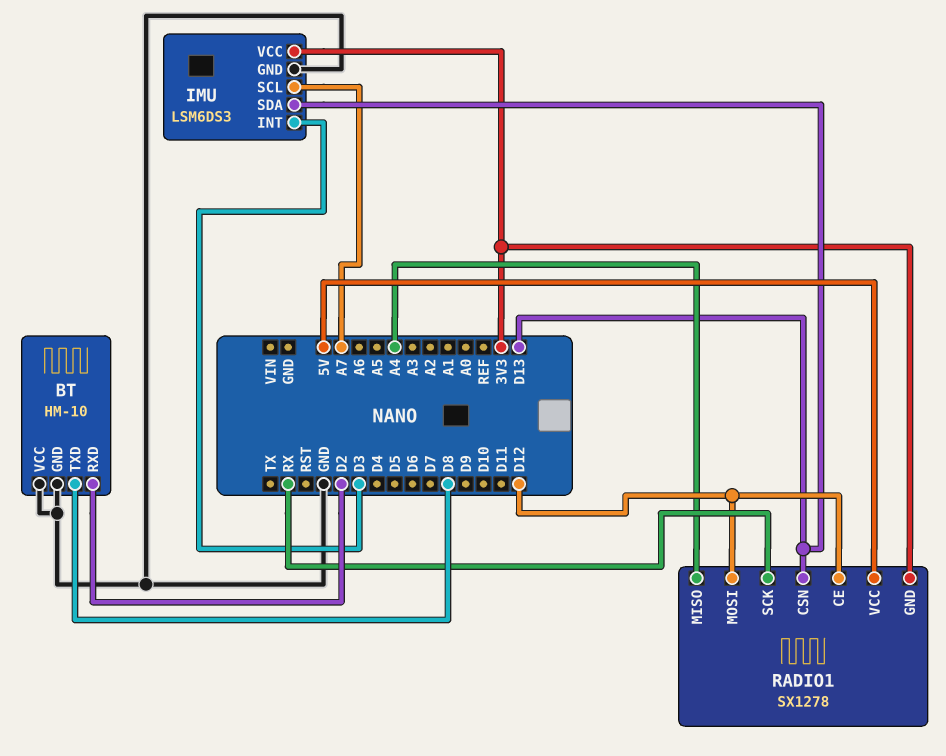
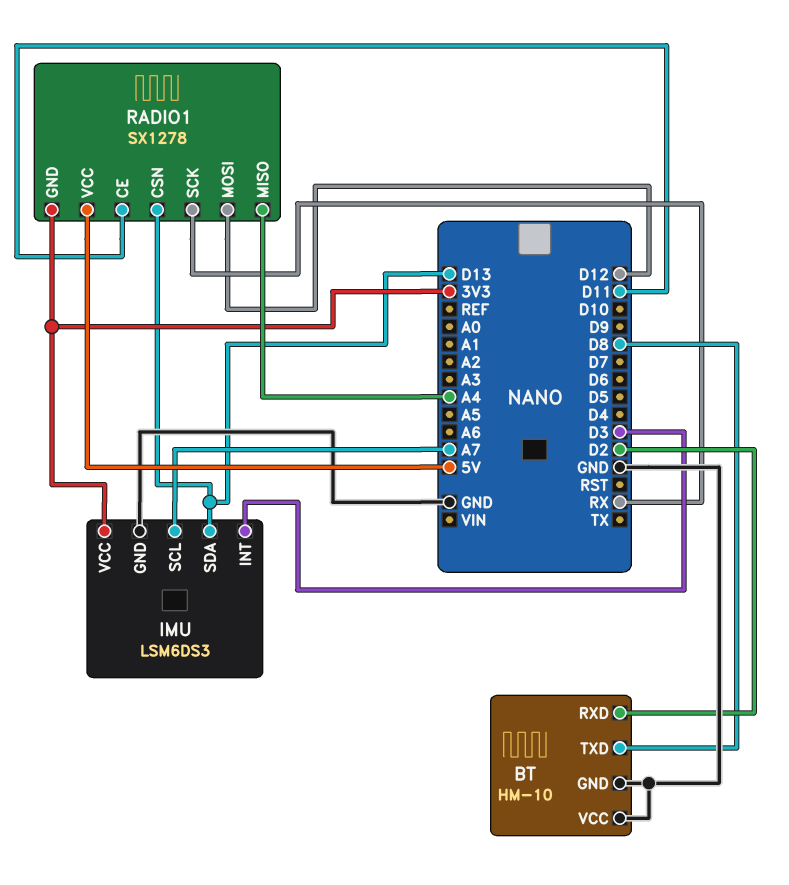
RADIO1 pin CE: D12 -> D11

